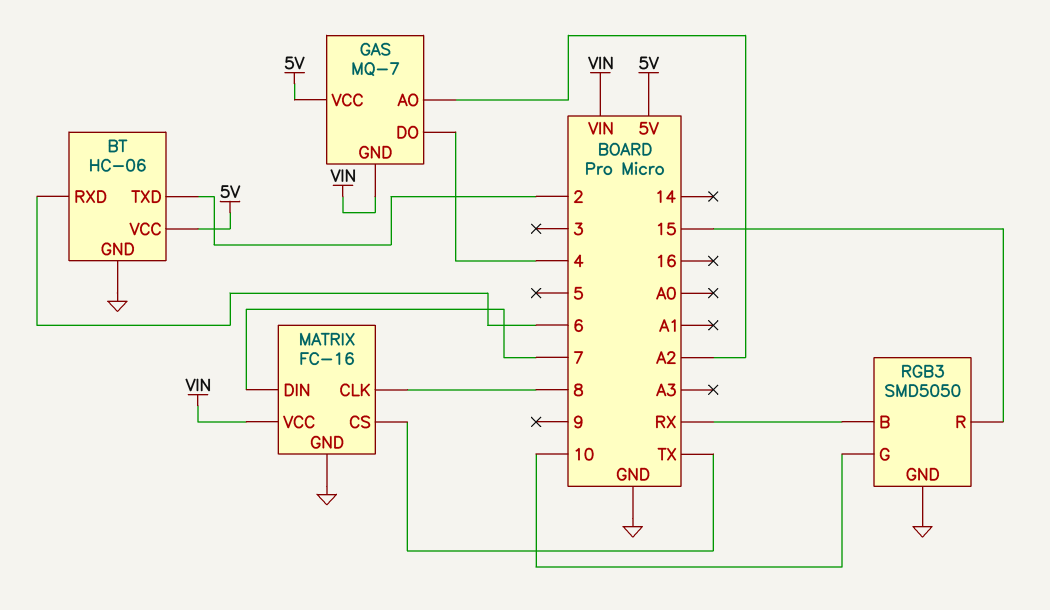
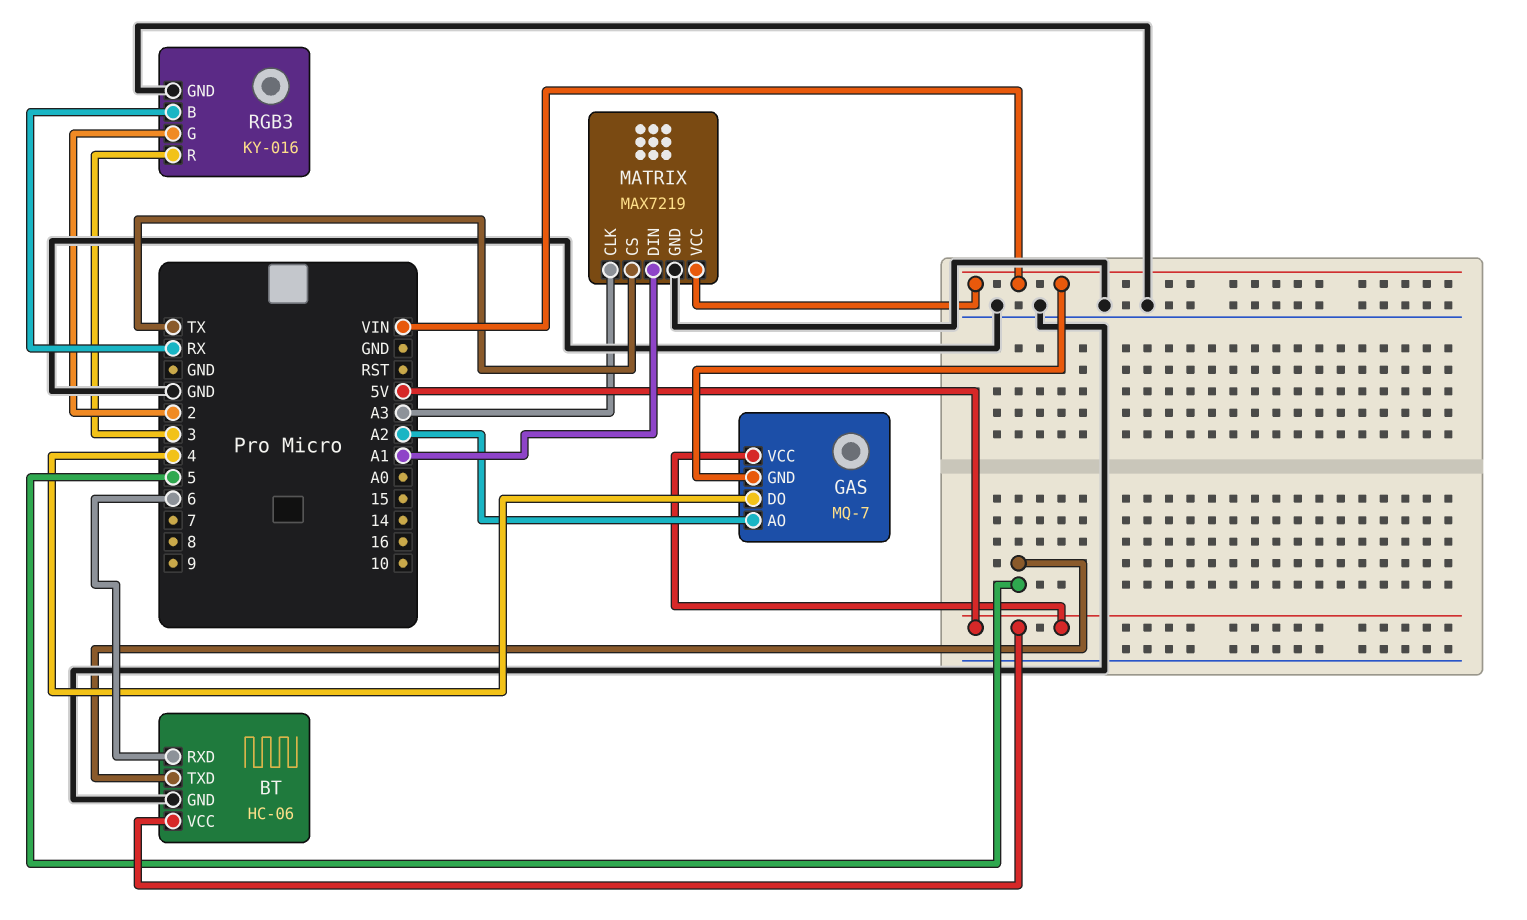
BT pin TXD: 2 -> 5
MATRIX: FC-16 -> MAX7219
MATRIX pin CLK: 8 -> A3
MATRIX pin DIN: 7 -> A1
RGB3: SMD5050 -> KY-016
RGB3 pin G: 10 -> 2
RGB3 pin R: 15 -> 3

